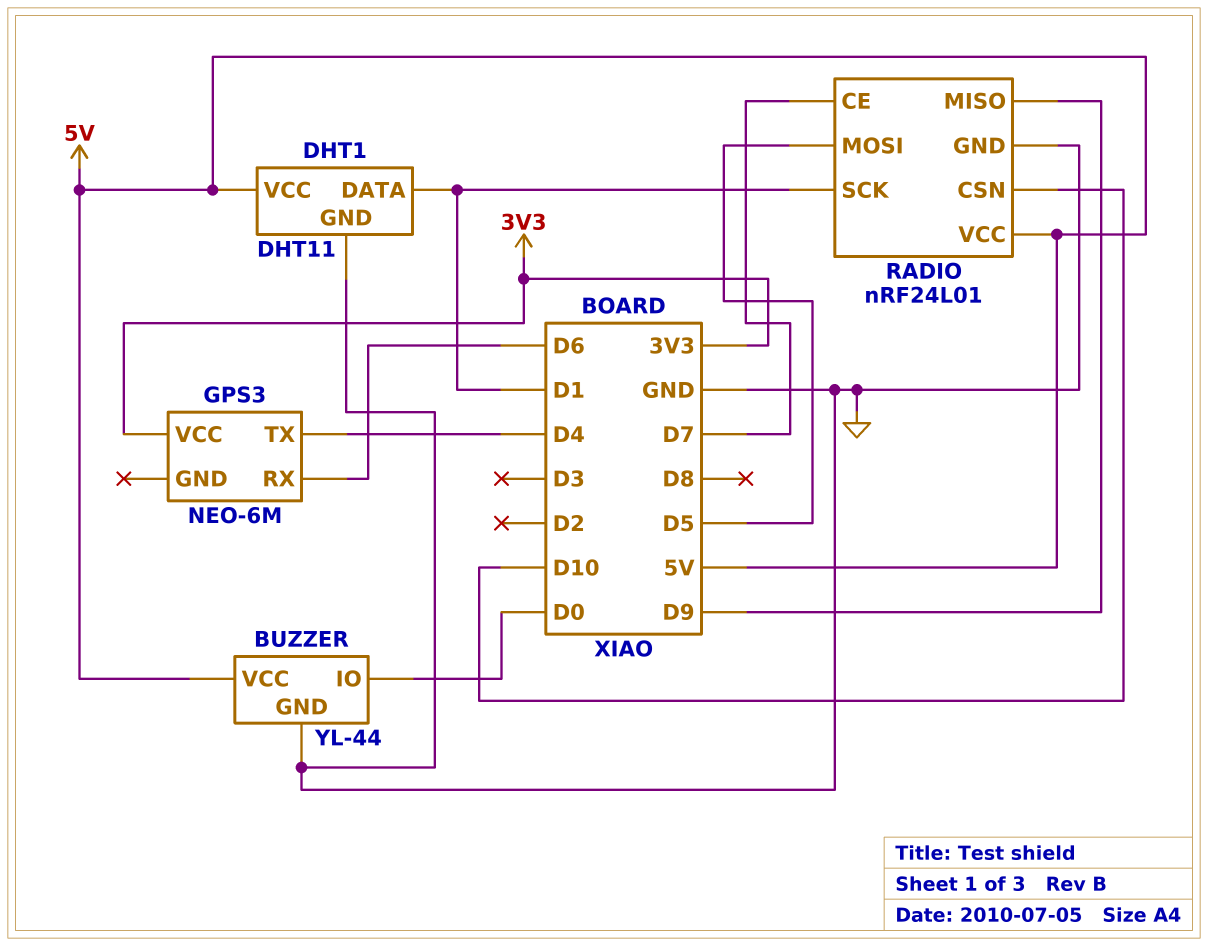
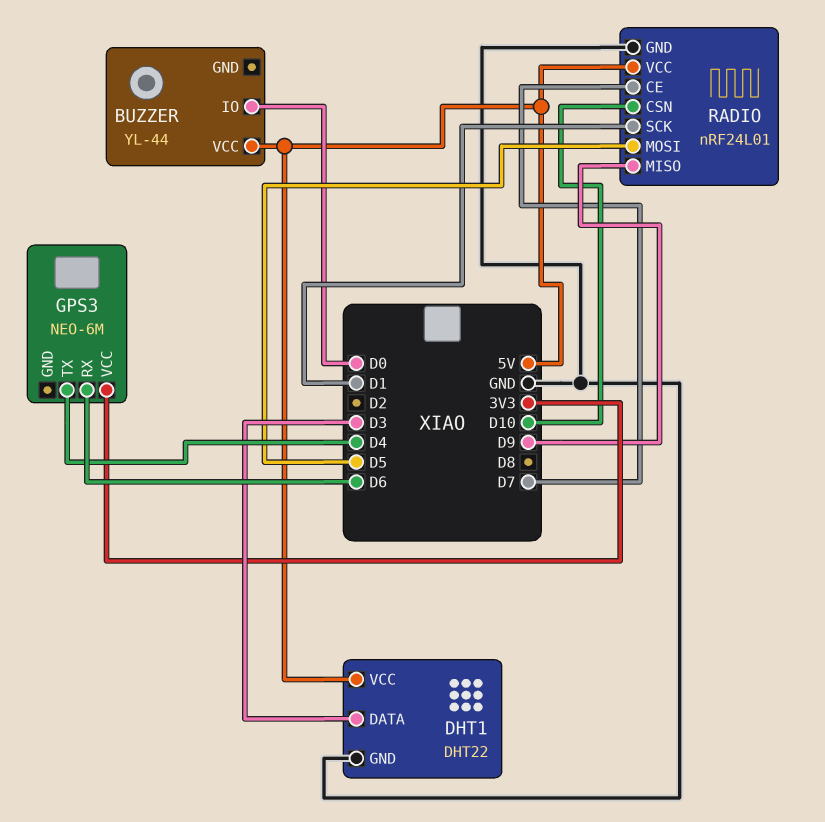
BUZZER pin GND: GND -> none
DHT1: DHT11 -> DHT22
DHT1 pin DATA: D1 -> D3

